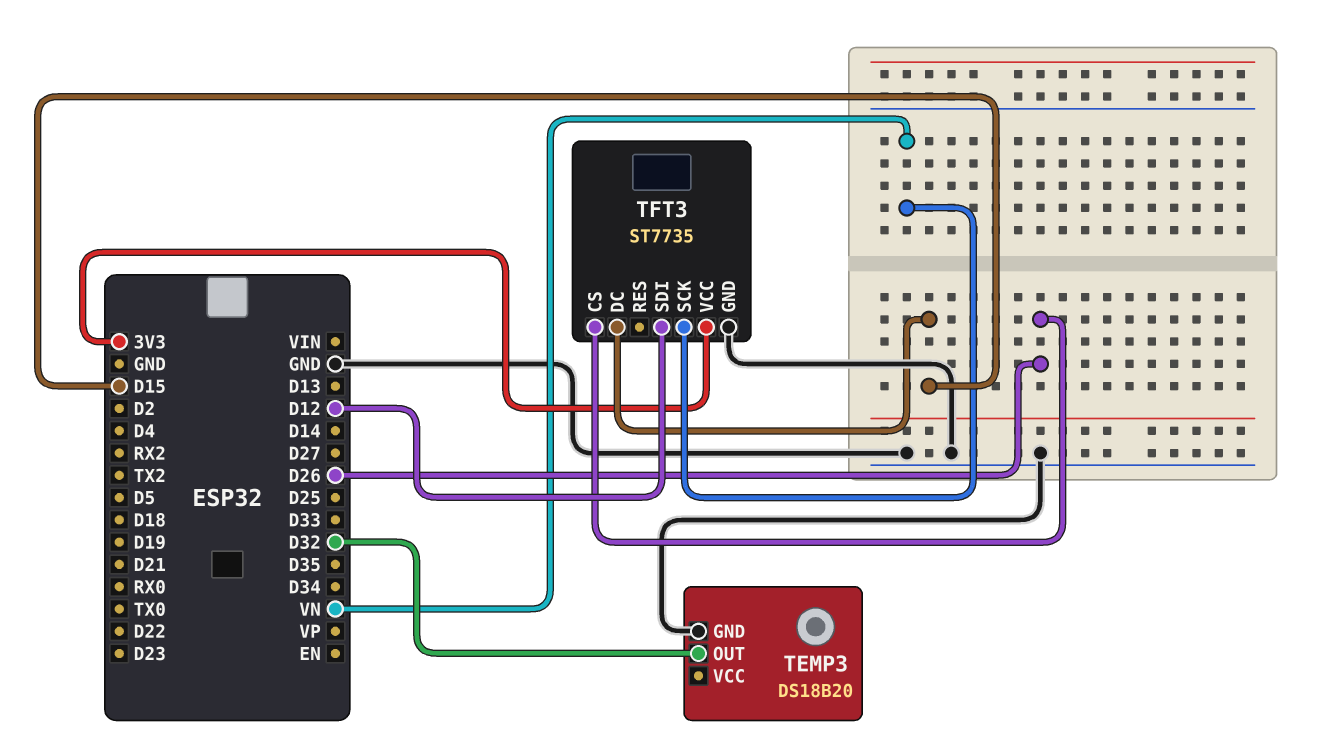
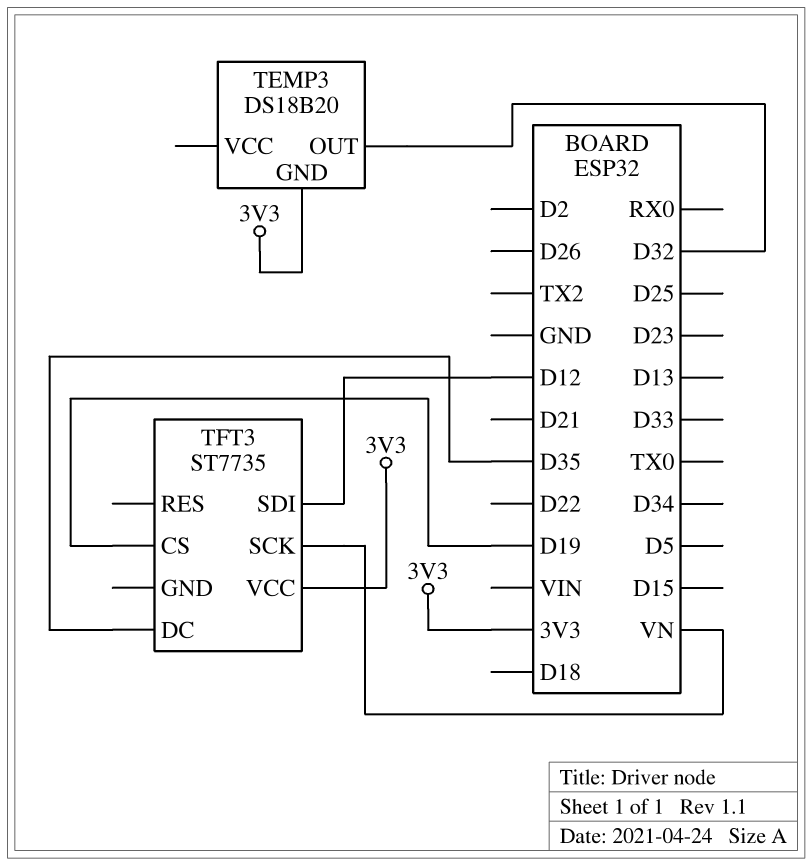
TEMP3 pin GND: GND -> 3V3
TFT3 pin CS: D26 -> D19
TFT3 pin DC: D15 -> D35
TFT3 pin GND: GND -> none

